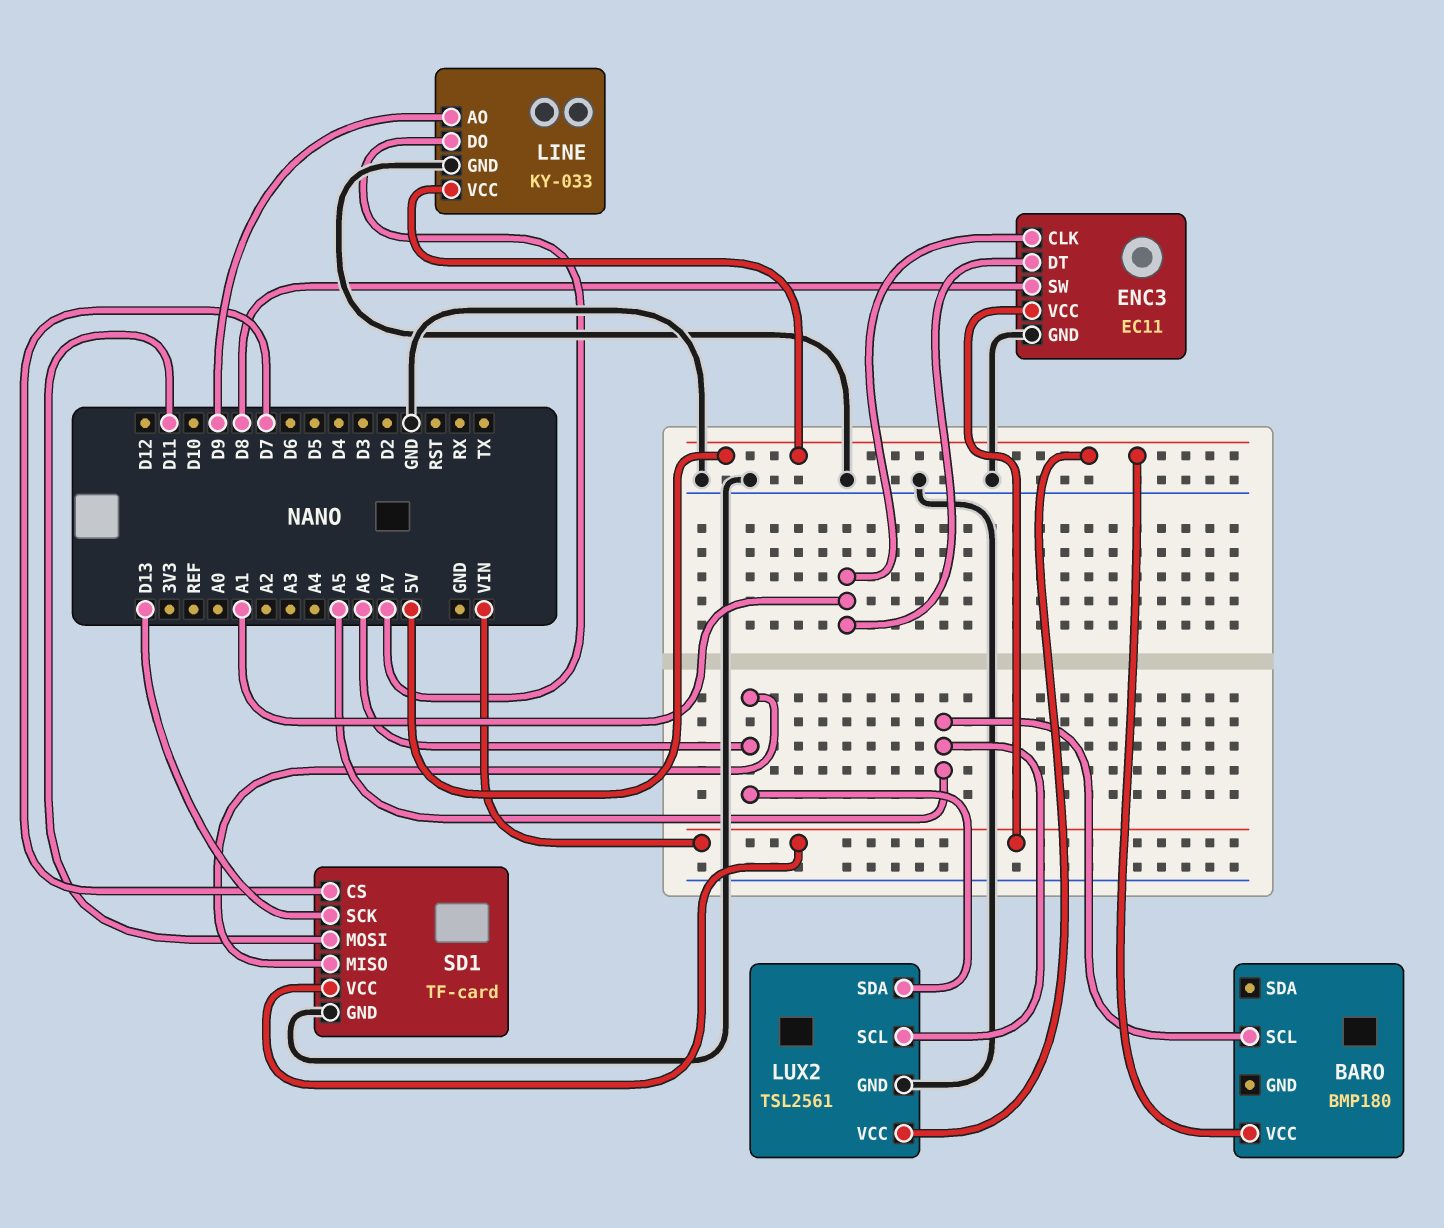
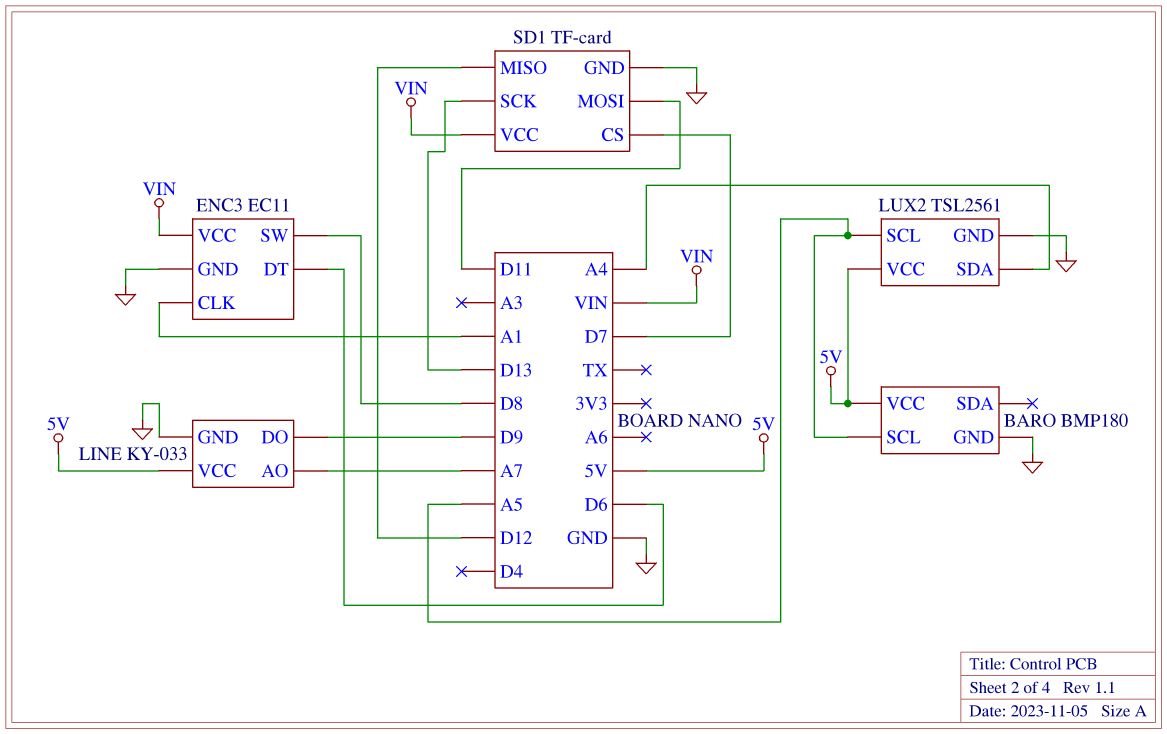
BARO pin GND: none -> GND
ENC3 pin DT: A1 -> D6
LINE pin AO: D9 -> A7
LINE pin DO: A7 -> D9
LUX2 pin SDA: A6 -> A4
SD1 pin MISO: A6 -> D12

